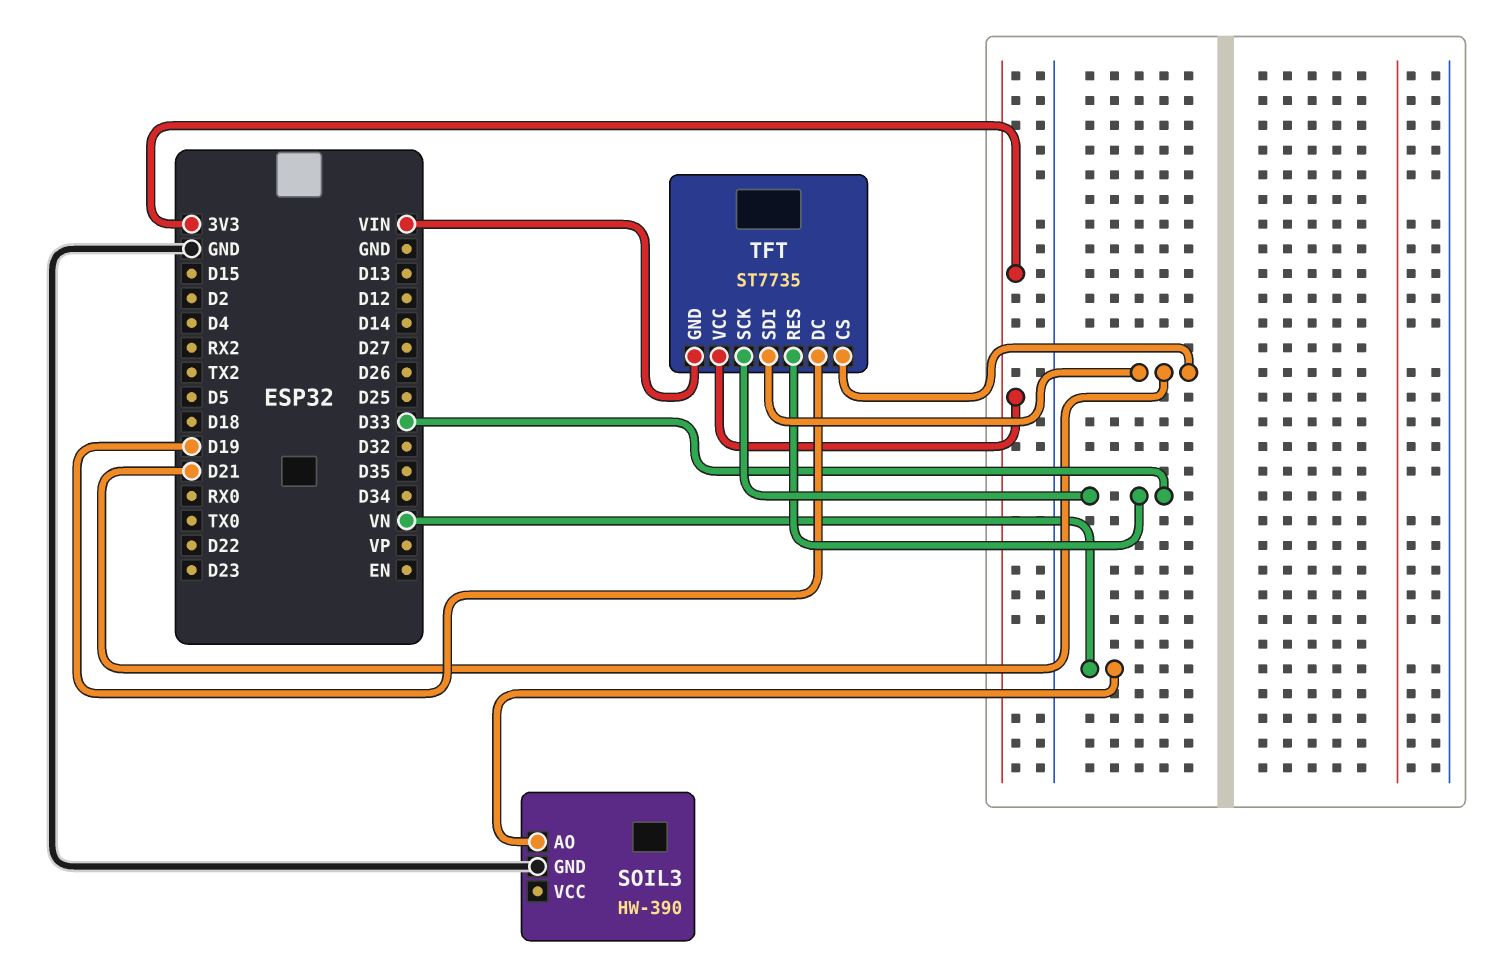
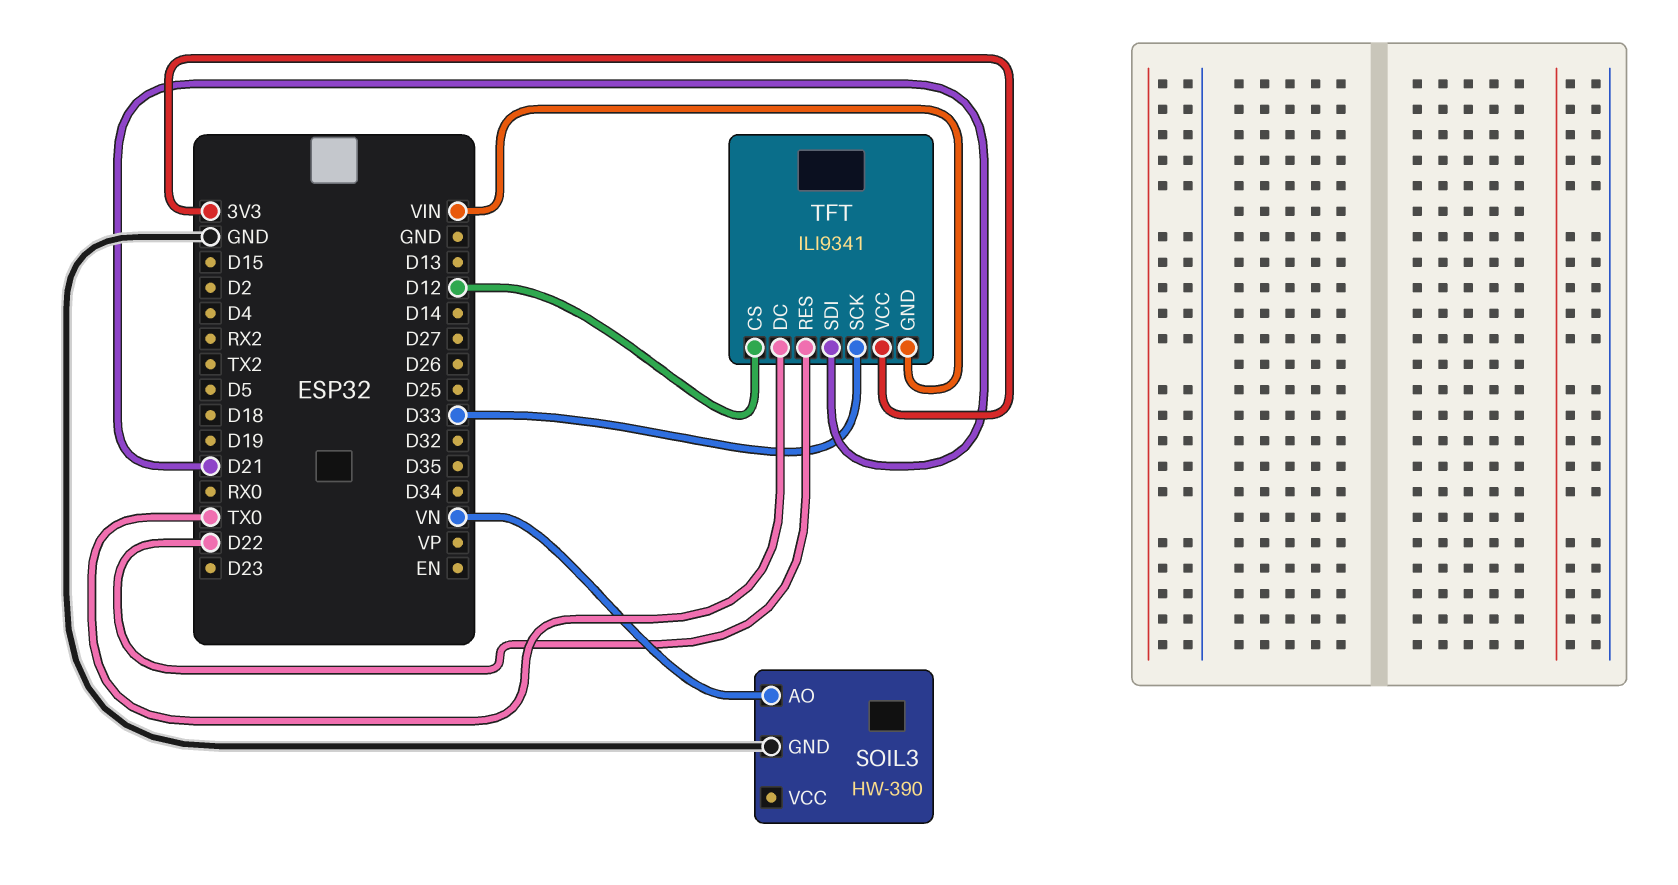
TFT: ST7735 -> ILI9341
TFT pin CS: D21 -> D12
TFT pin DC: D19 -> TX0
TFT pin RES: D33 -> D22

